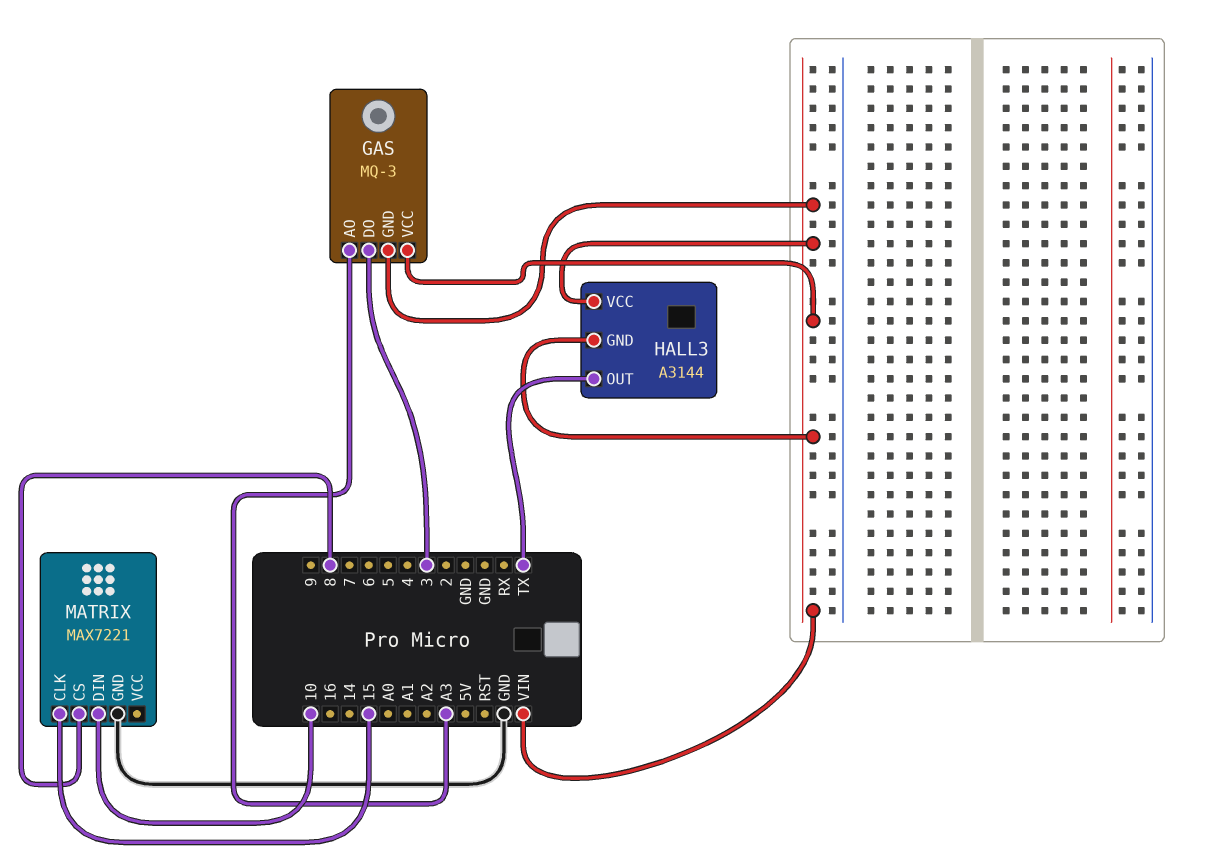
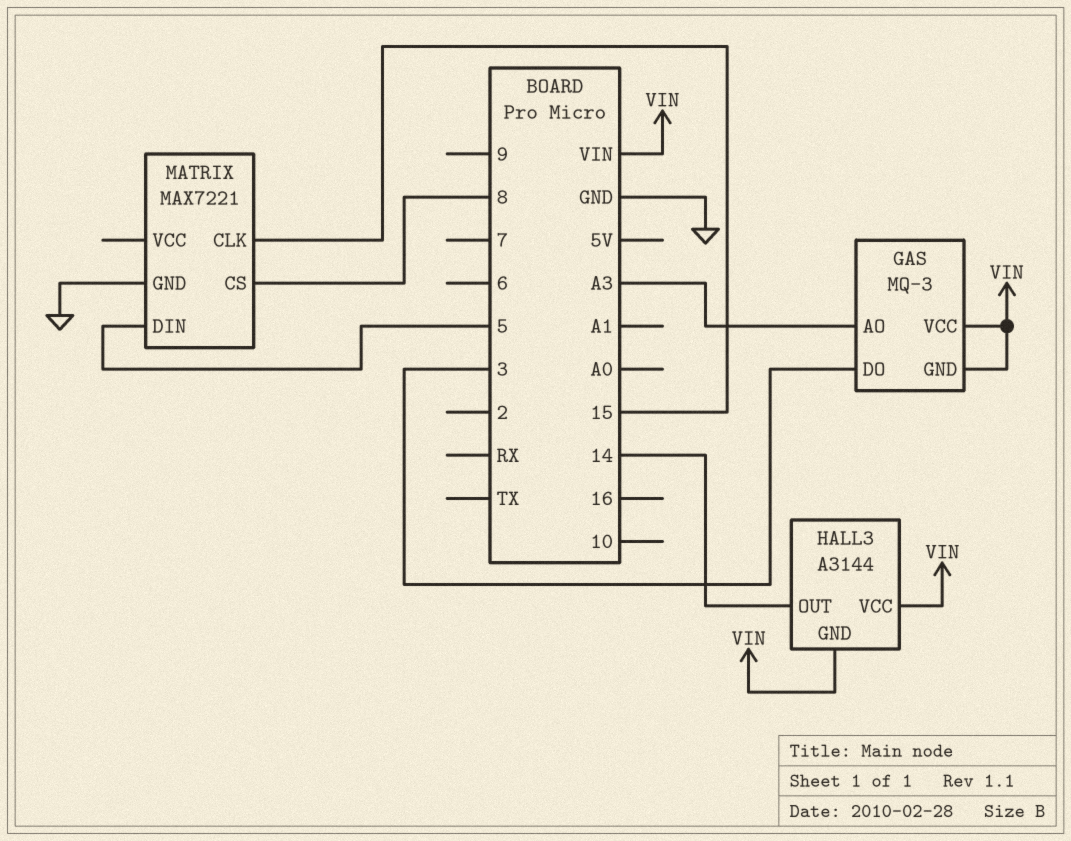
HALL3 pin OUT: TX -> 14
MATRIX pin DIN: 10 -> 5

